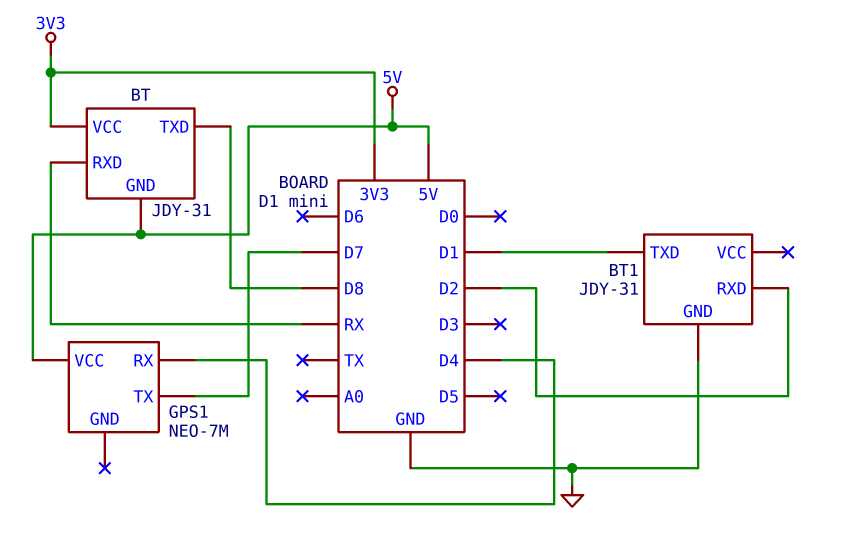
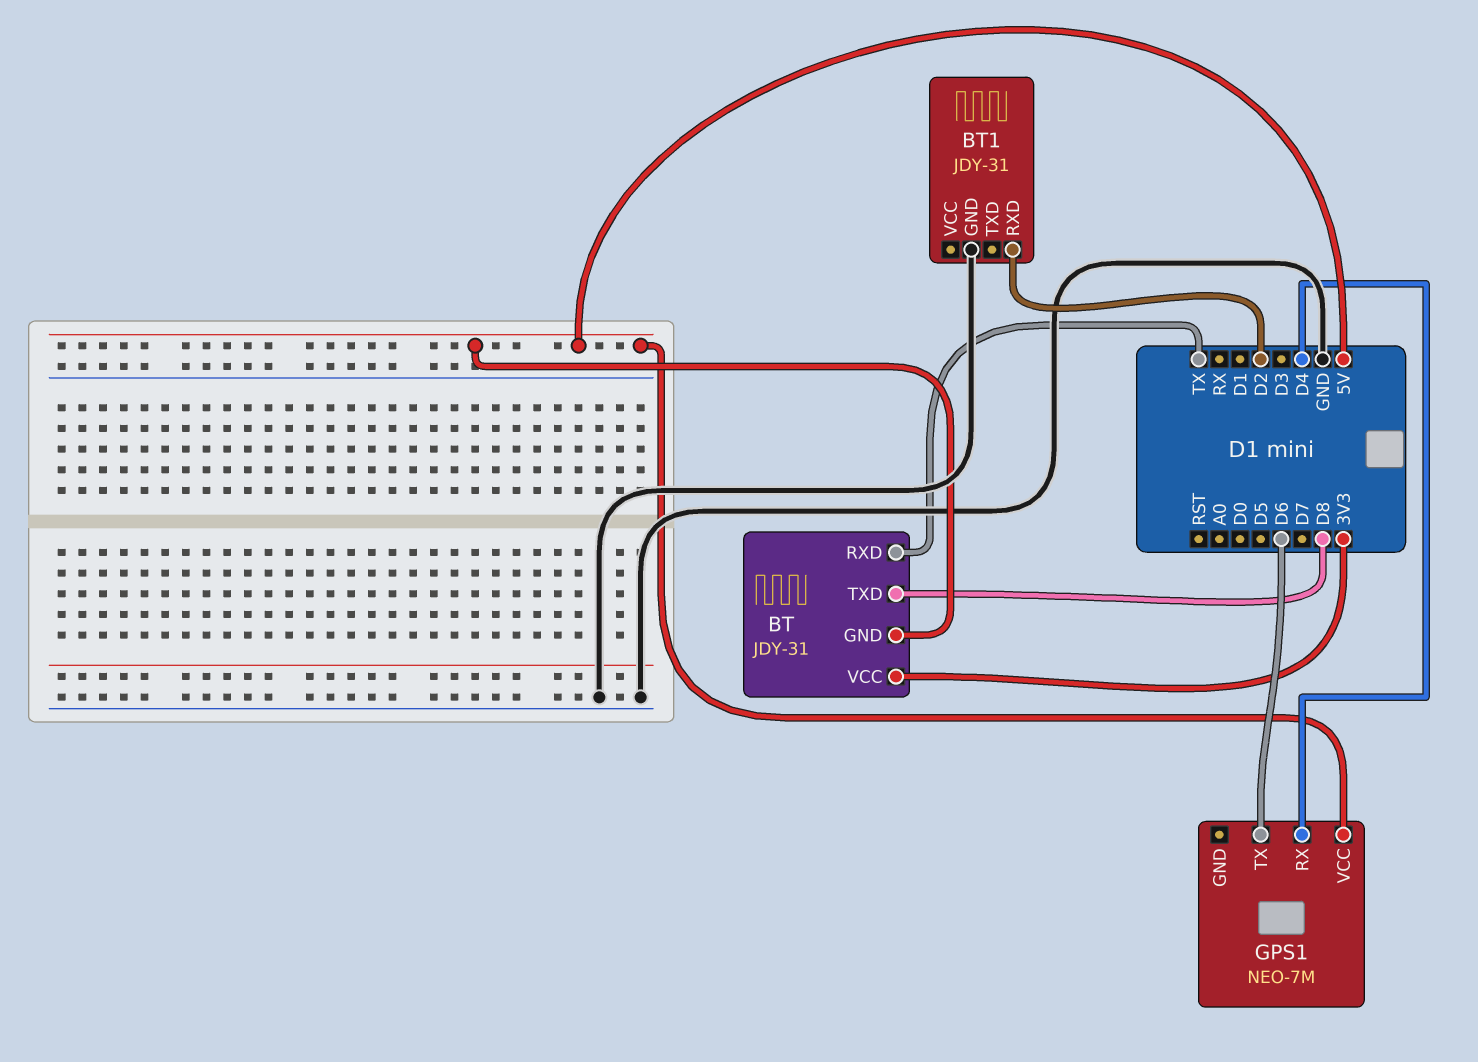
BT pin RXD: RX -> TX
BT1 pin TXD: D1 -> none
GPS1 pin TX: D7 -> D6

